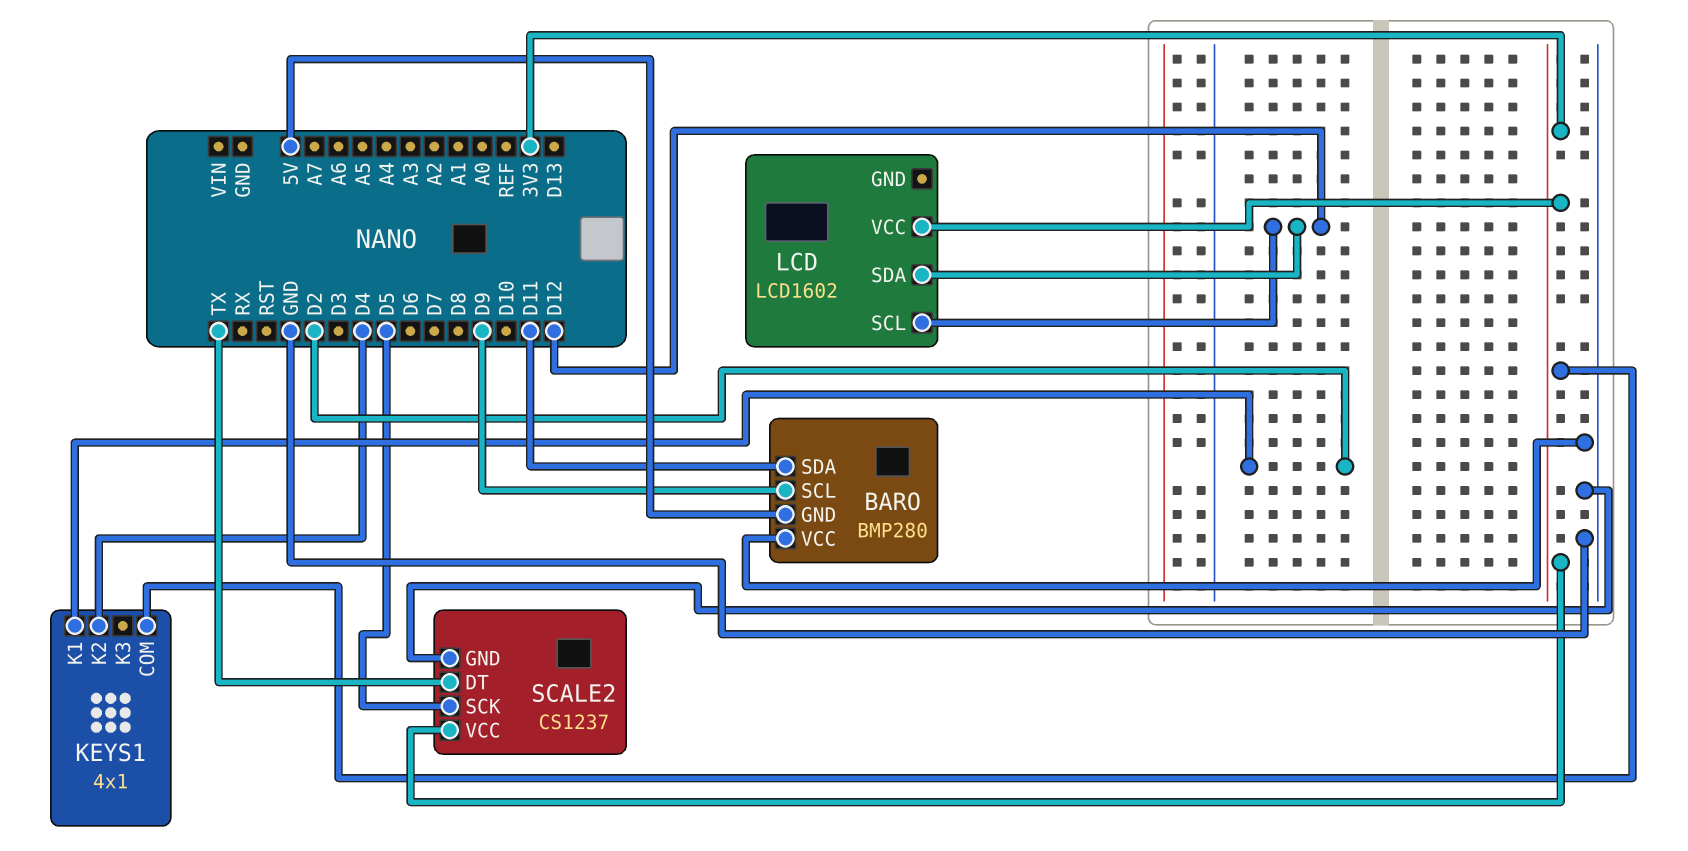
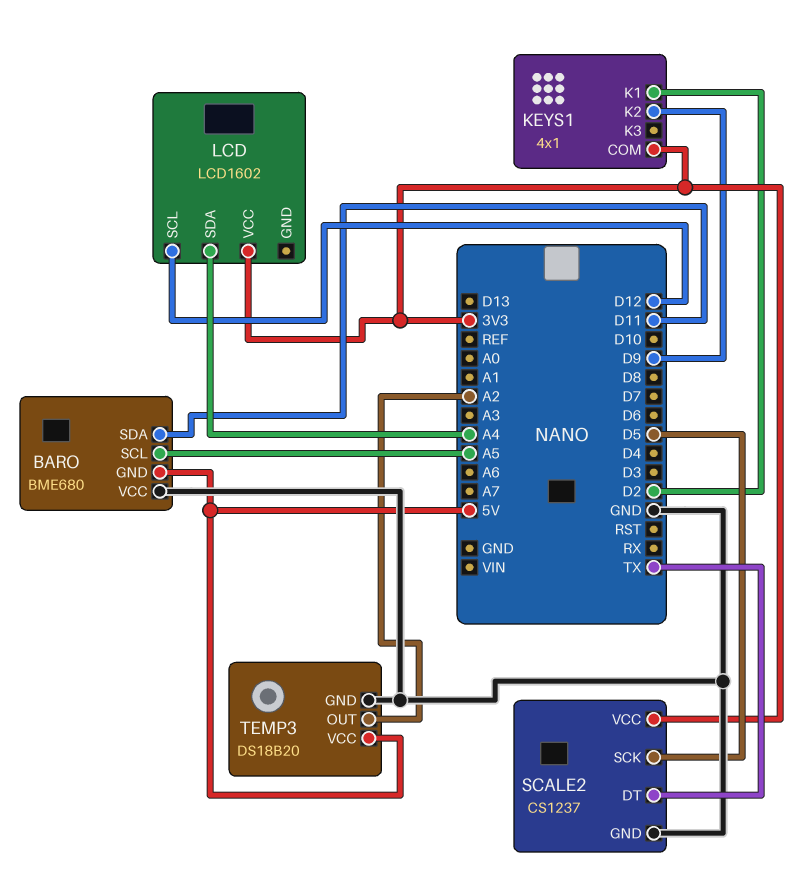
BARO: BMP280 -> BME680
BARO pin SCL: D9 -> A5
KEYS1 pin K2: D4 -> D9
LCD pin SDA: D12 -> A4
TEMP3: none -> DS18B20
TEMP3 pin GND: none -> GND
TEMP3 pin OUT: none -> A2
TEMP3 pin VCC: none -> 5V

